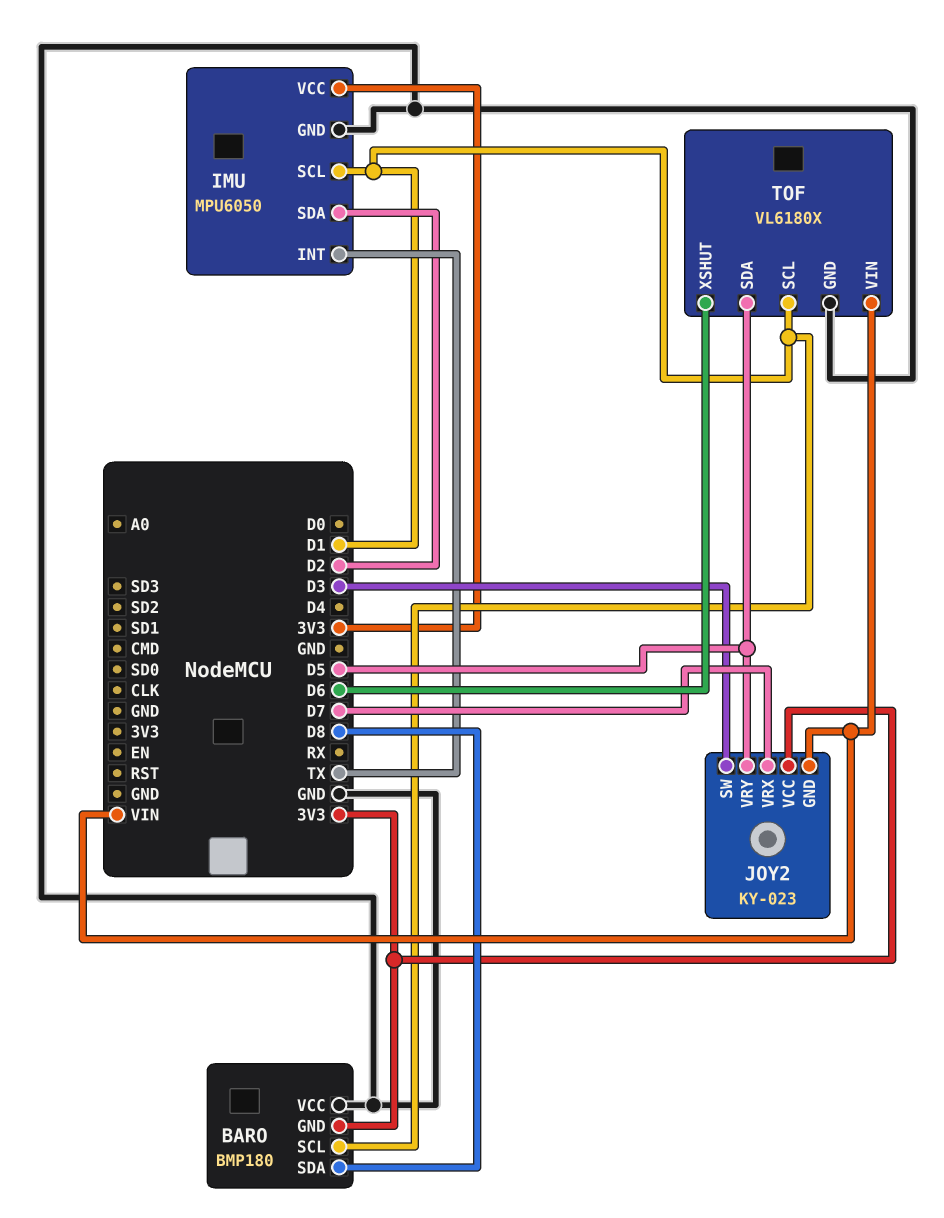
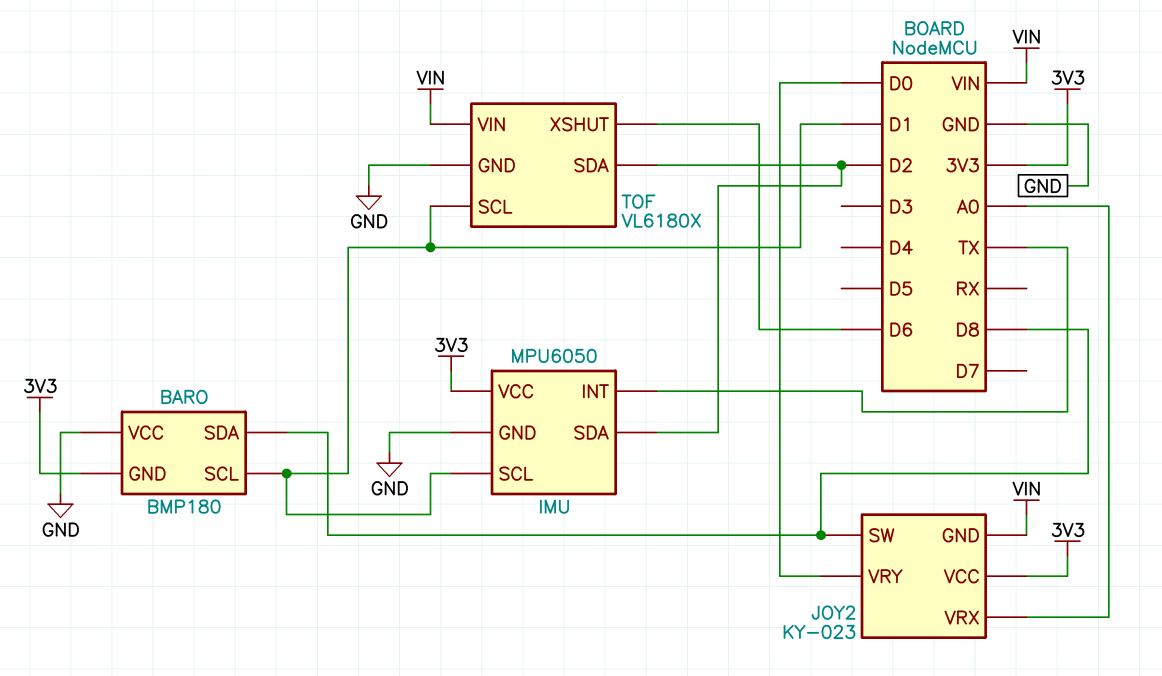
JOY2 pin SW: D3 -> D8
JOY2 pin VRX: D7 -> A0
JOY2 pin VRY: D5 -> D0
TOF pin SDA: D5 -> D2

